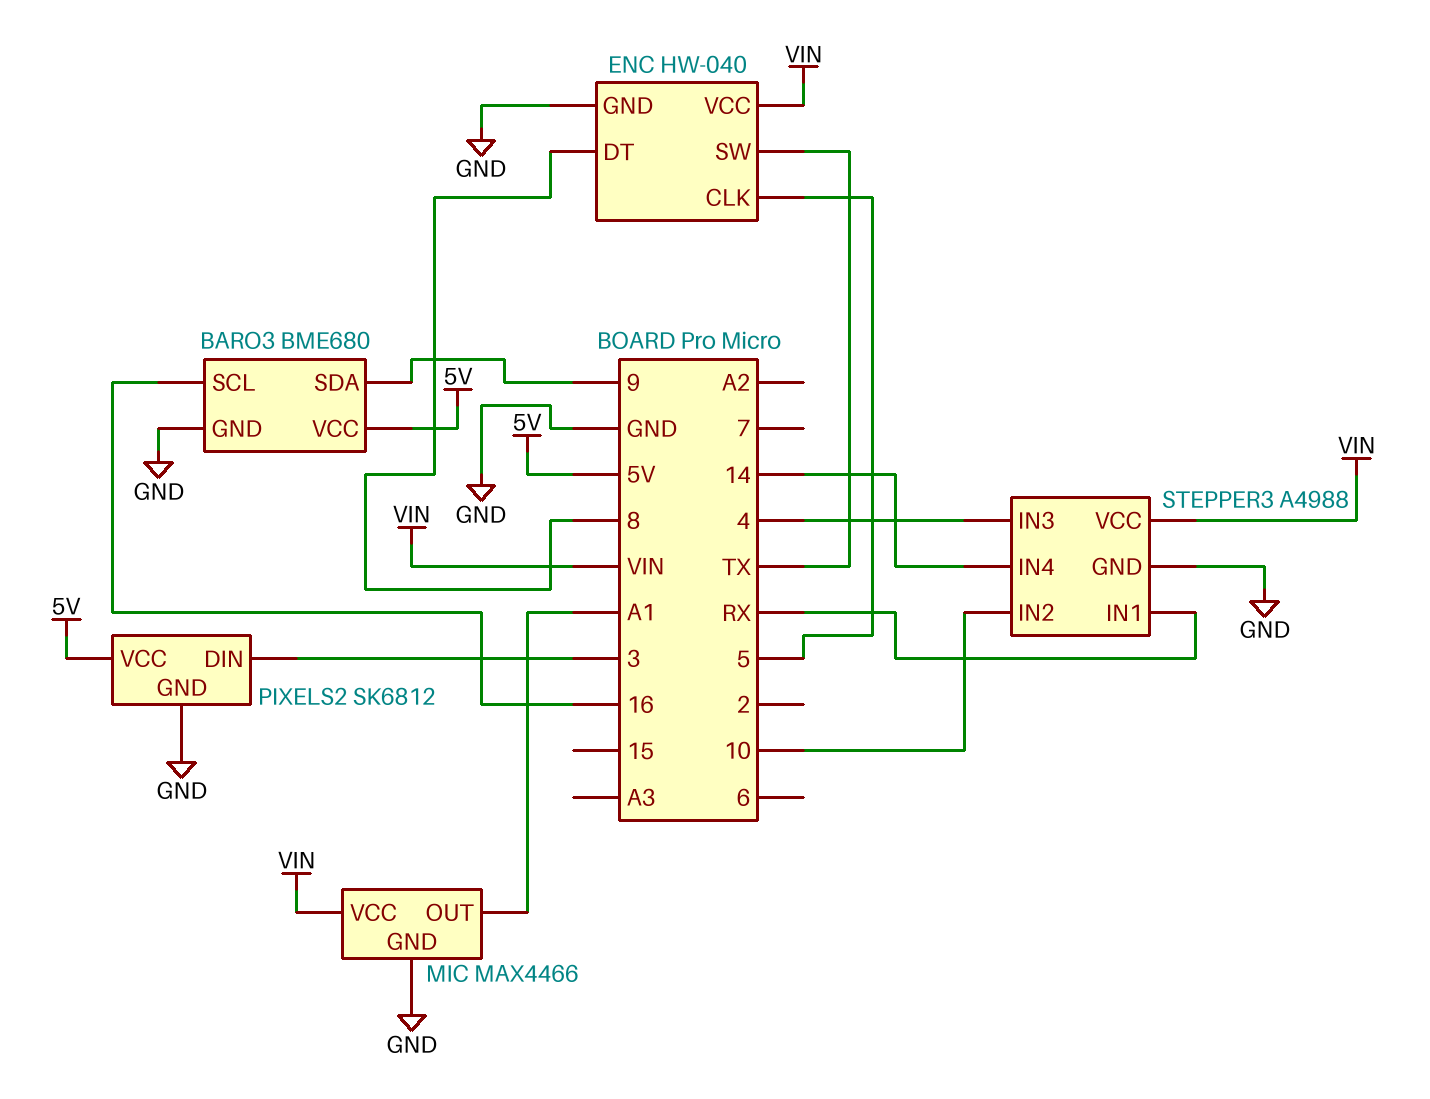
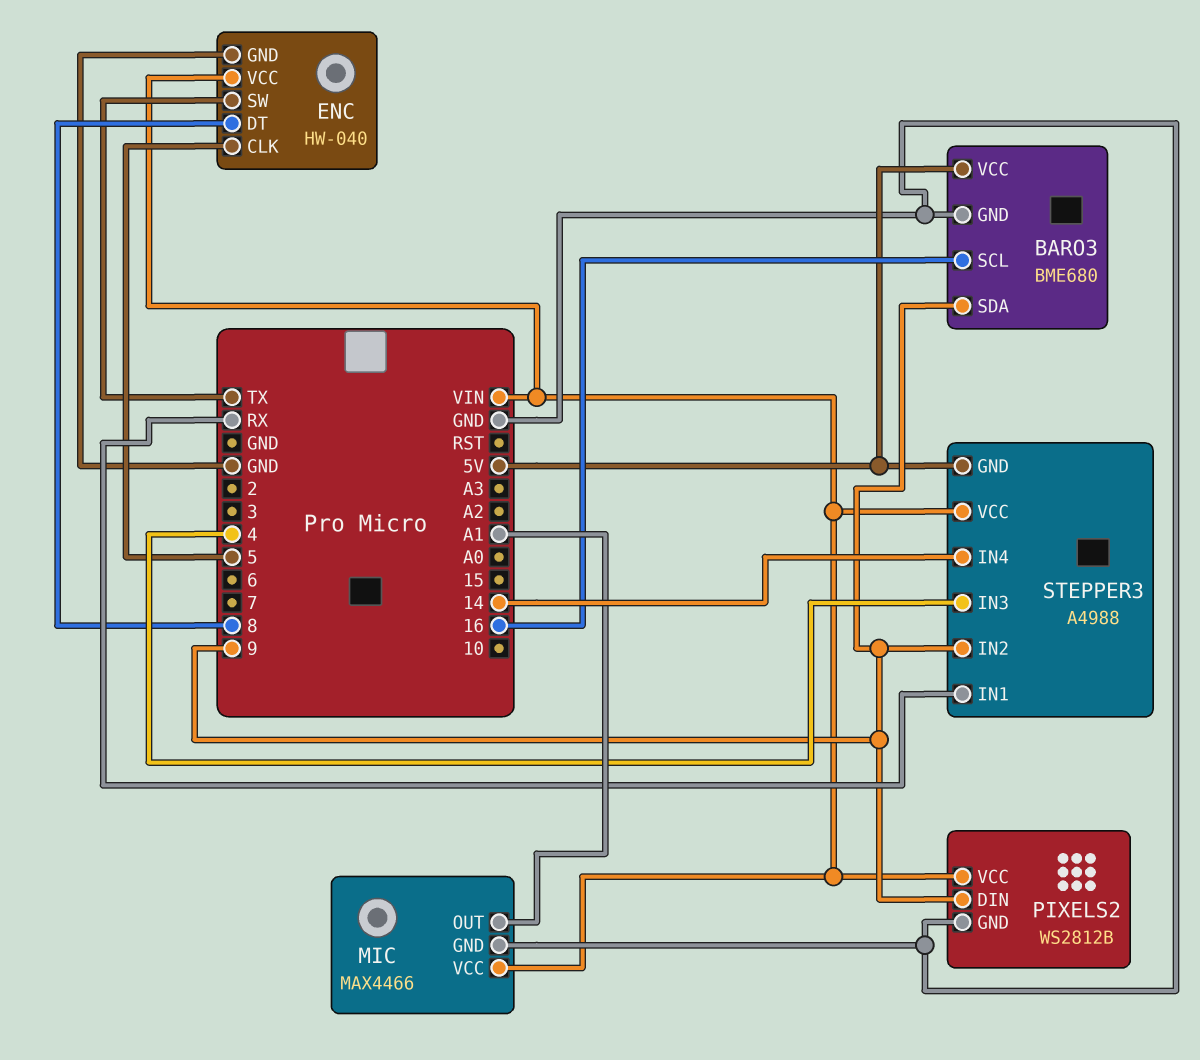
PIXELS2: SK6812 -> WS2812B
PIXELS2 pin DIN: 3 -> 9
PIXELS2 pin VCC: 5V -> VIN
STEPPER3 pin GND: GND -> 5V
STEPPER3 pin IN2: 10 -> 9

